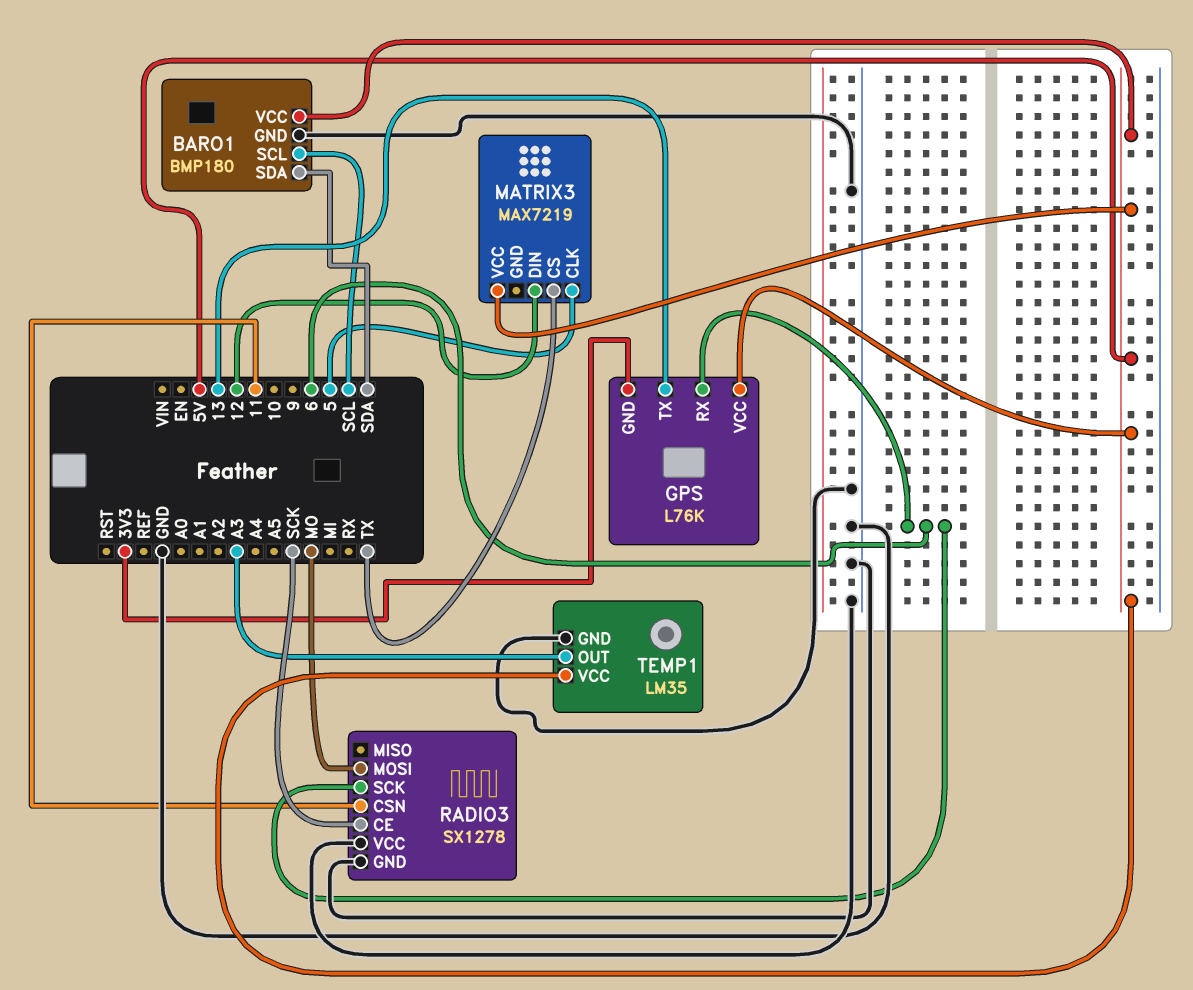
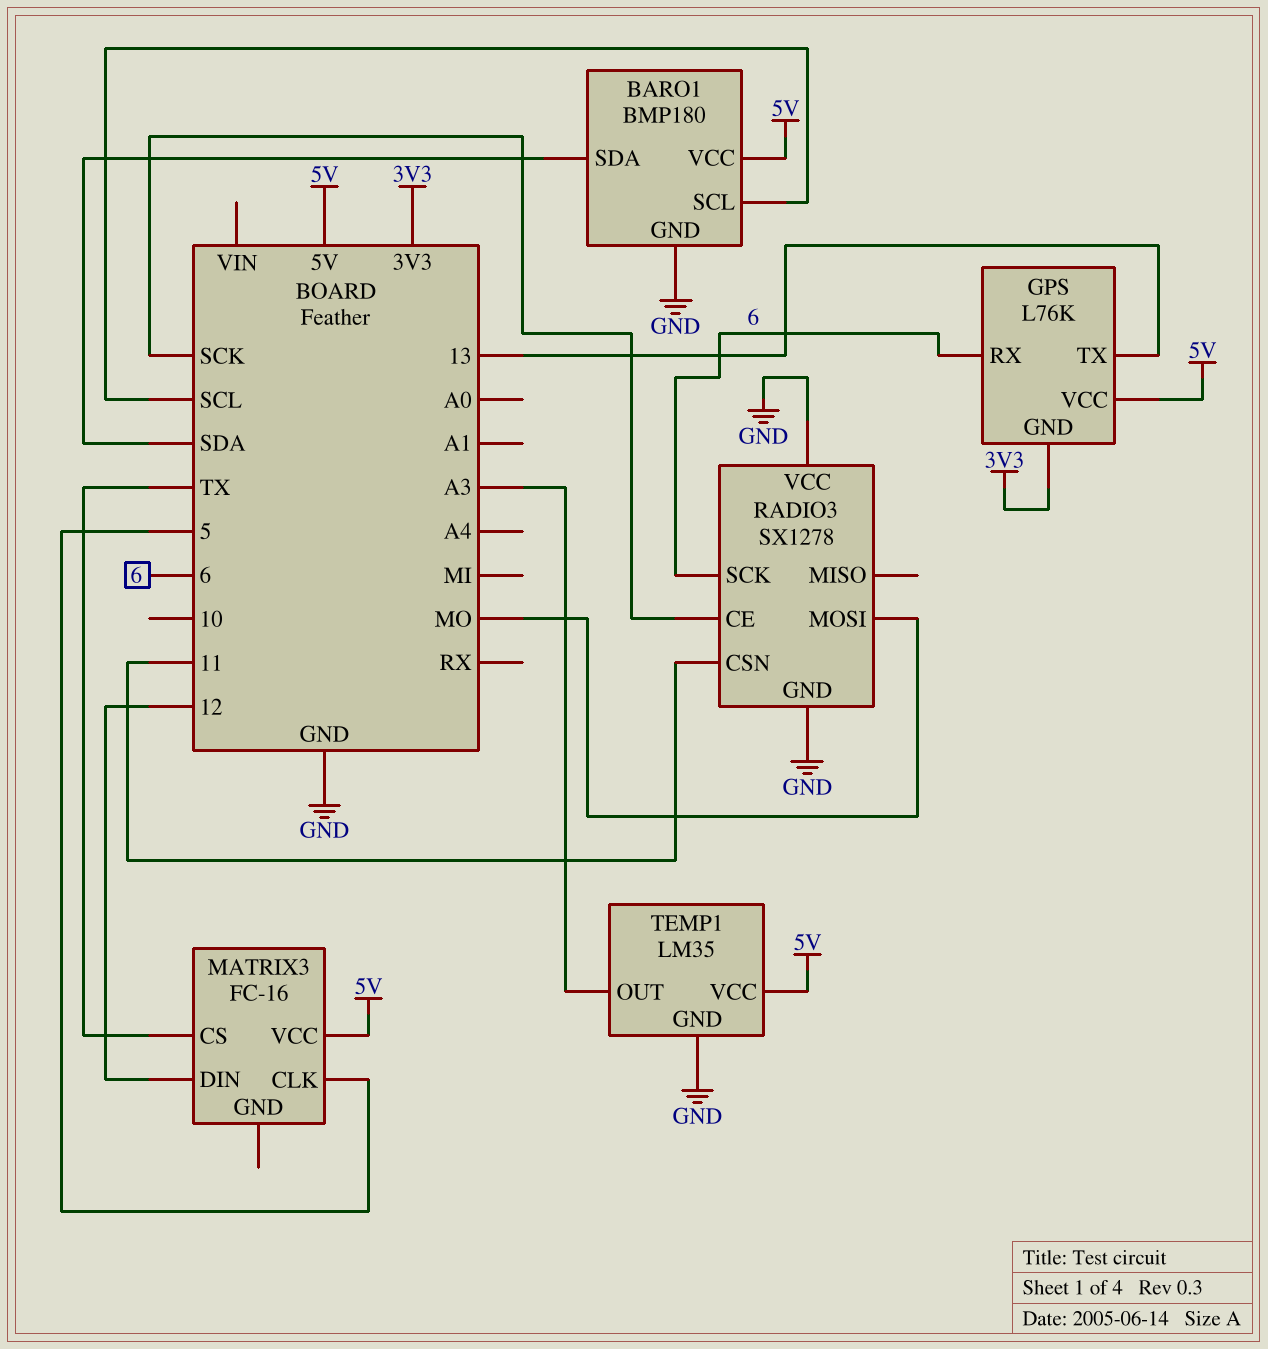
MATRIX3: MAX7219 -> FC-16

